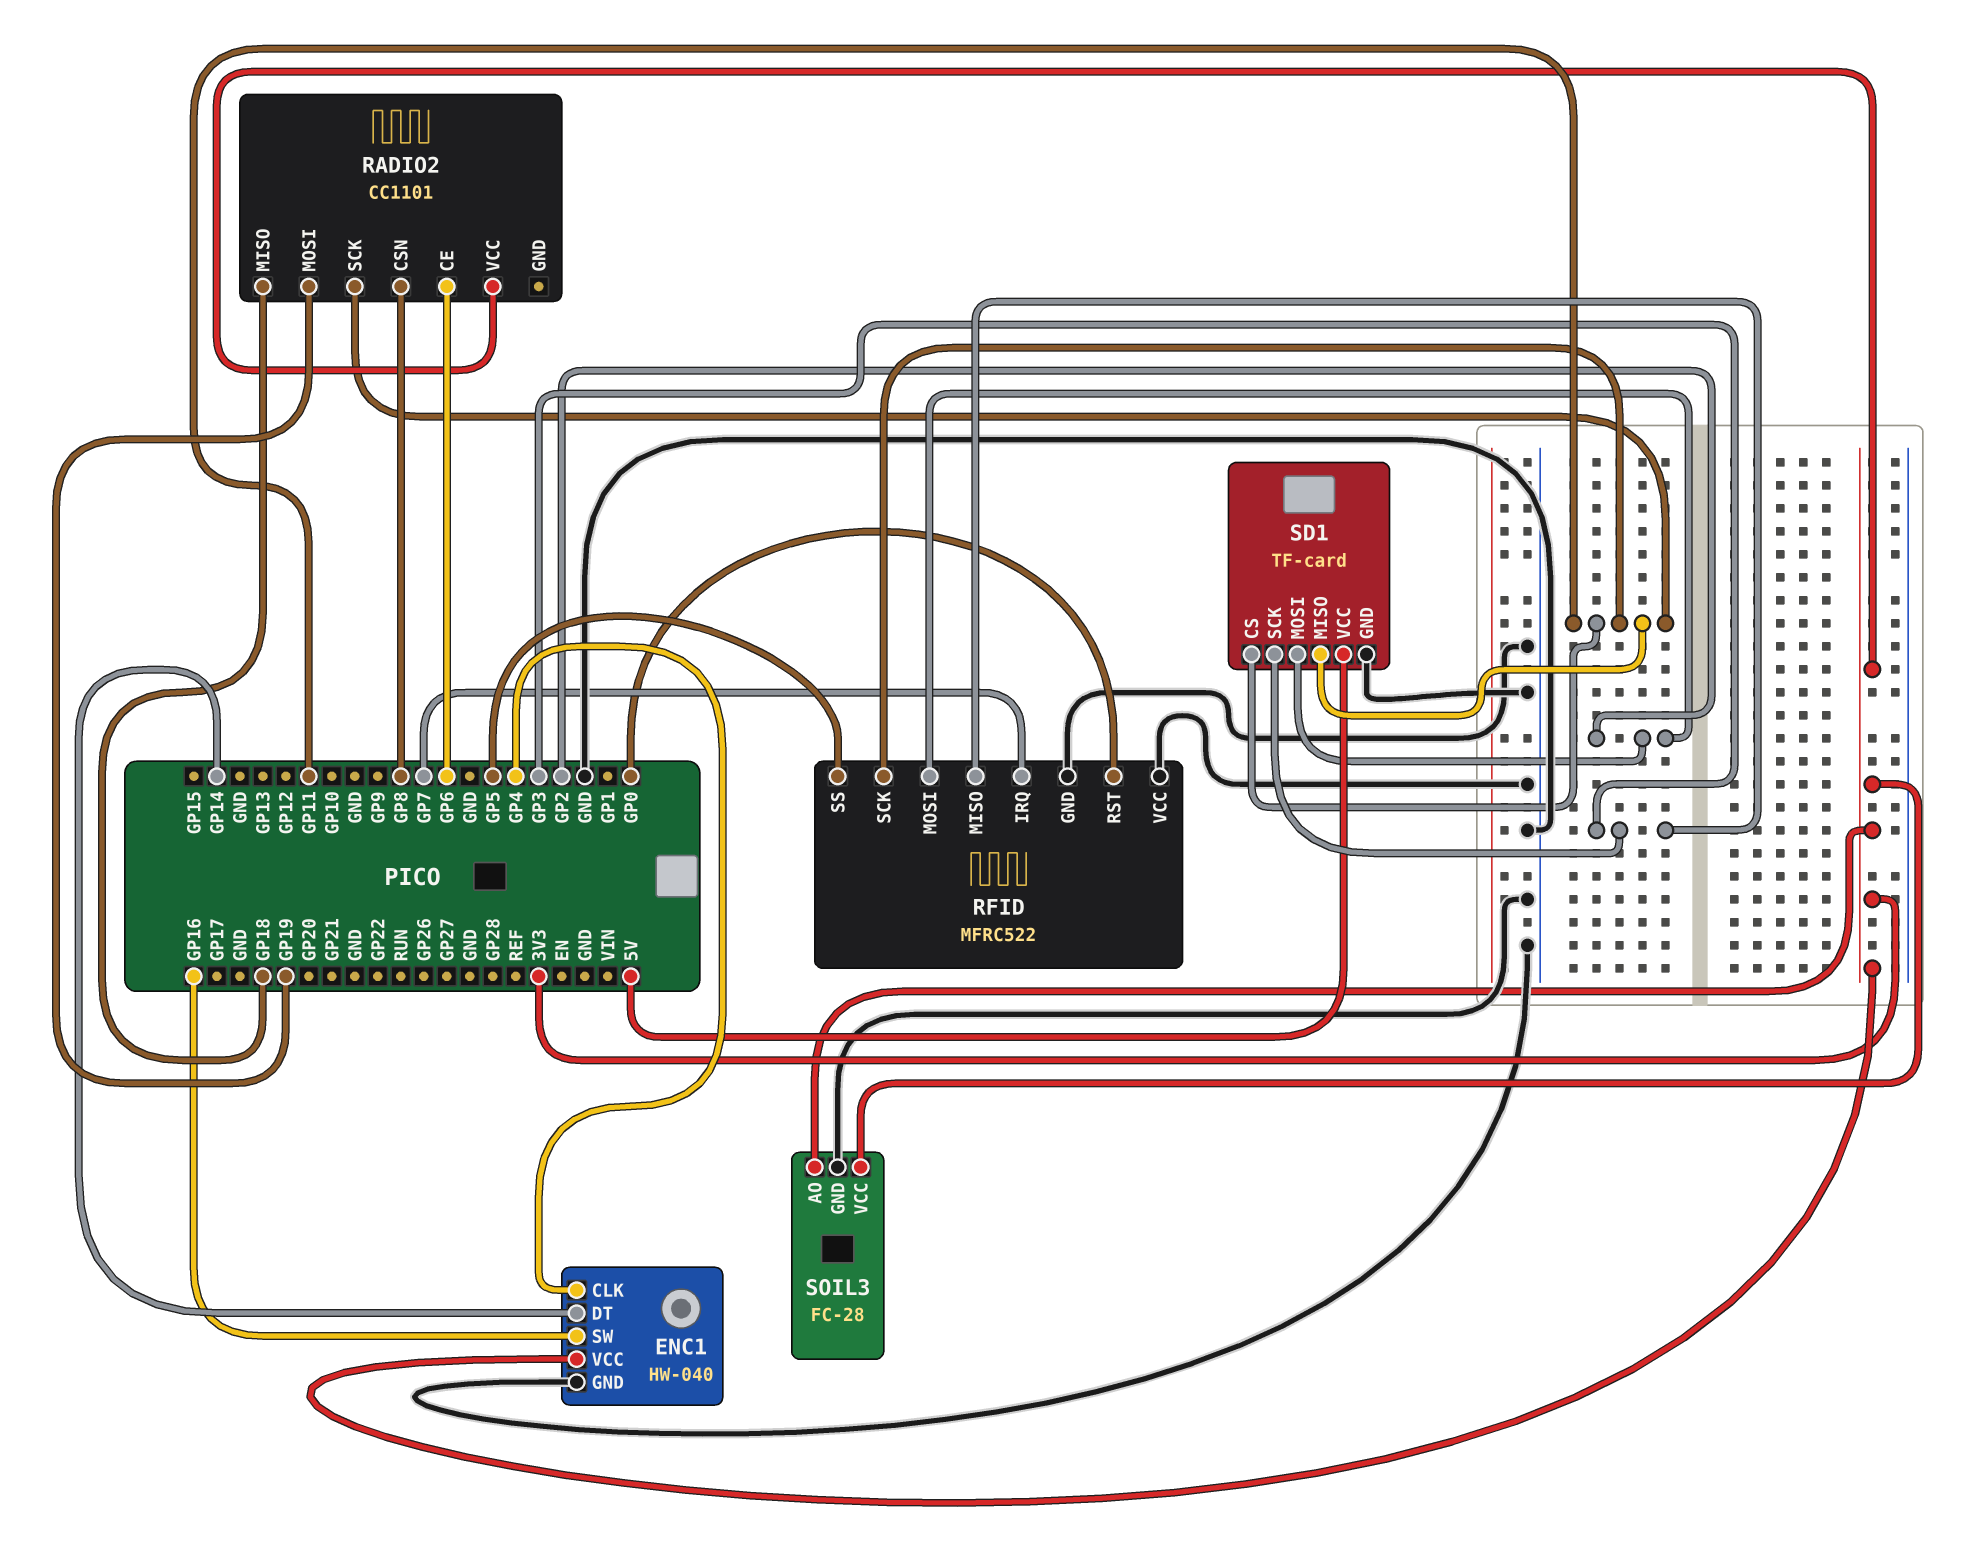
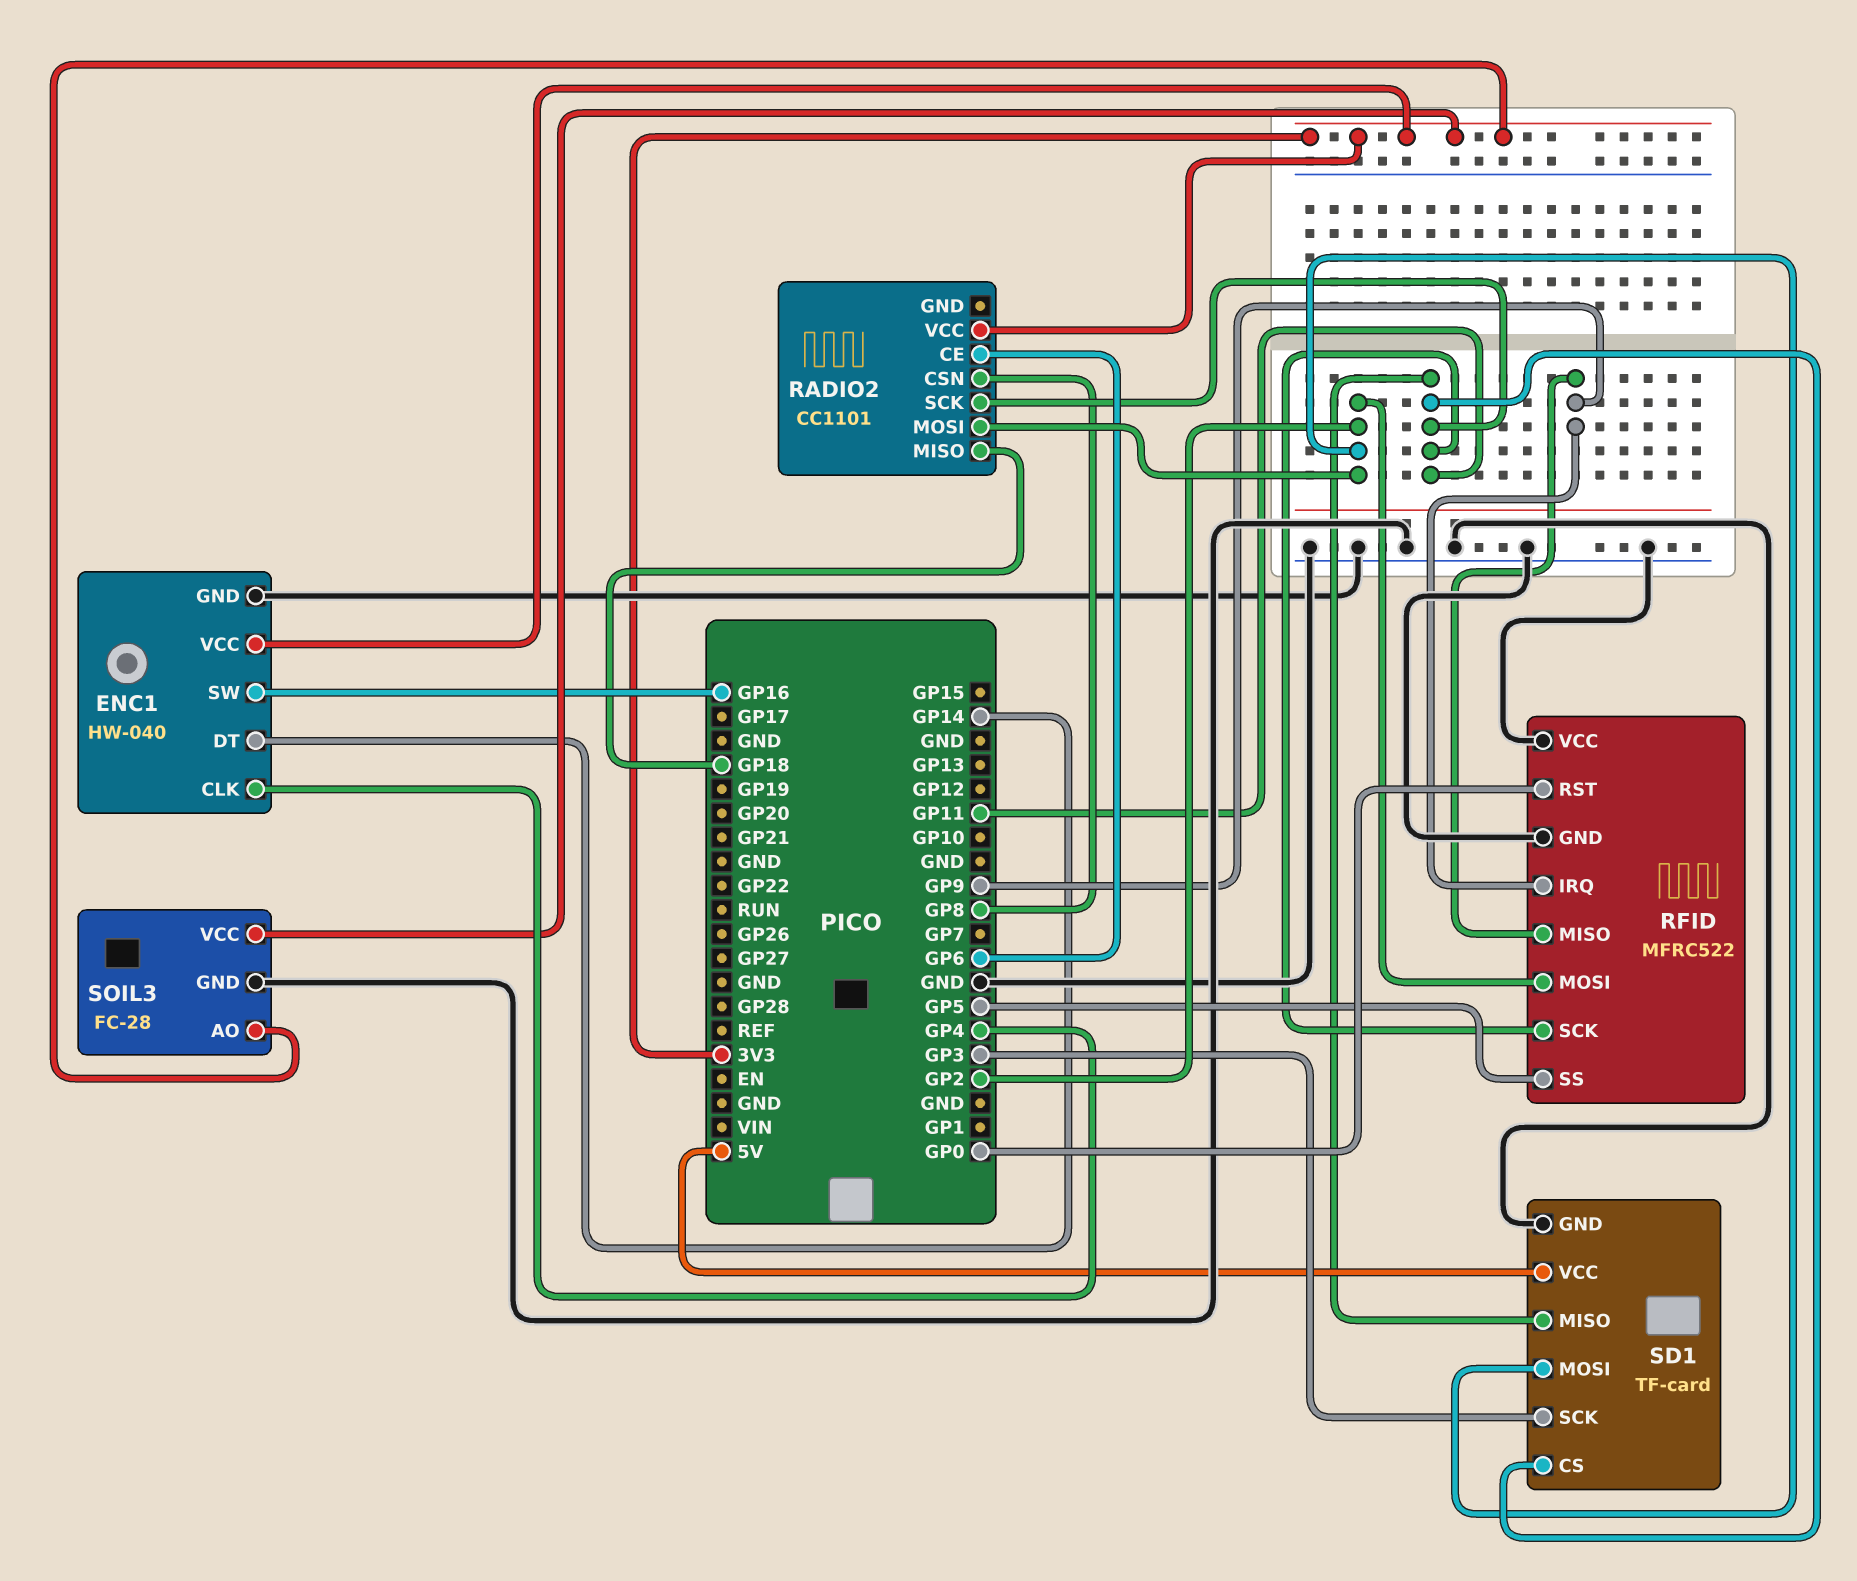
RADIO2 pin MOSI: GP19 -> GP2
RFID pin IRQ: GP7 -> GP9
RFID pin MISO: GP3 -> GP9

